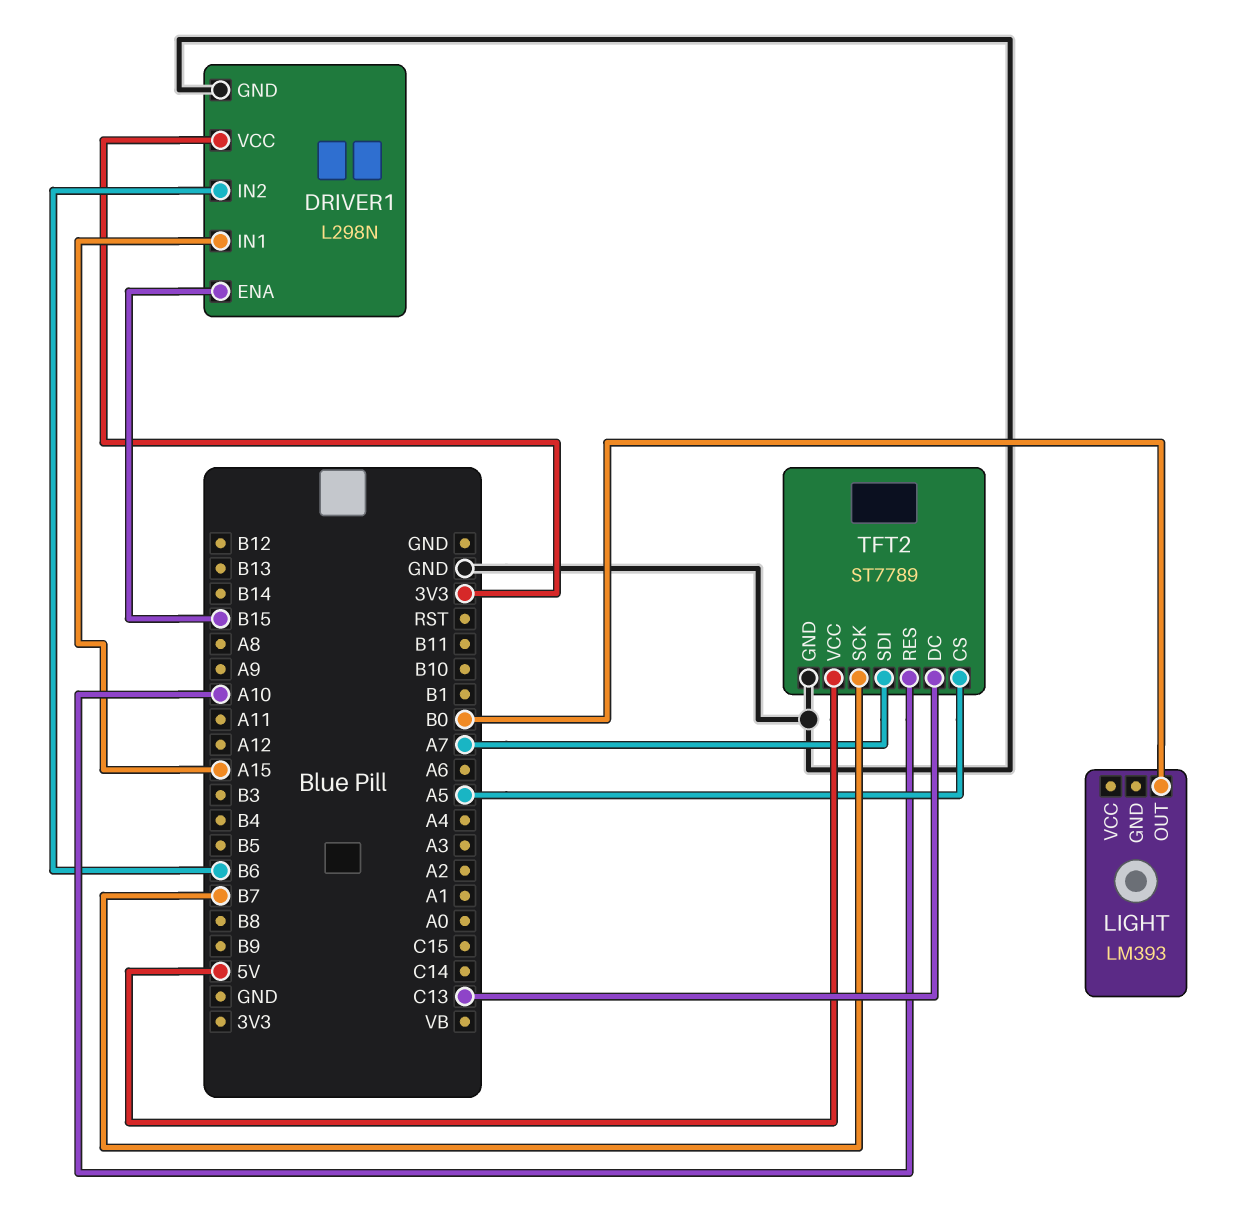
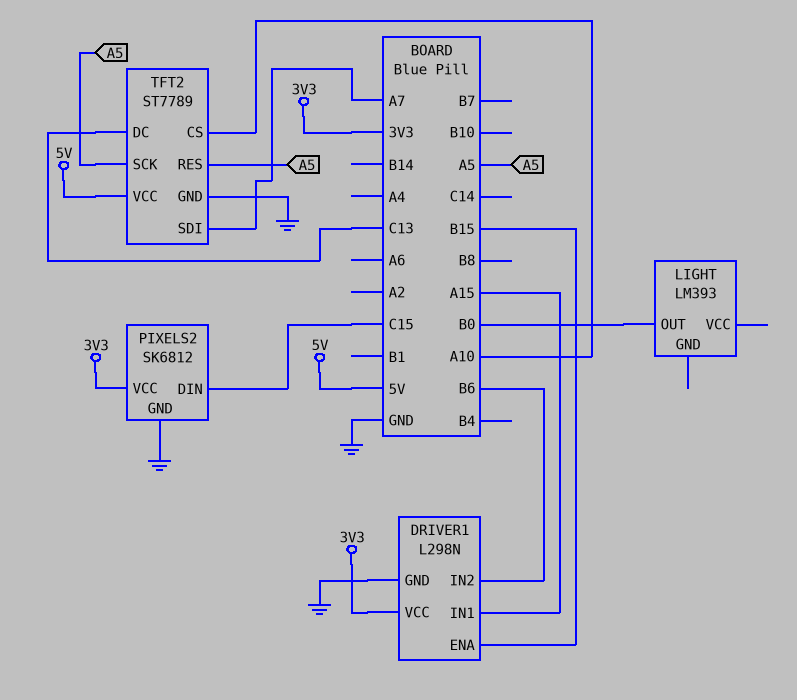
PIXELS2: none -> SK6812
PIXELS2 pin DIN: none -> C15
PIXELS2 pin GND: none -> GND
PIXELS2 pin VCC: none -> 3V3
TFT2 pin CS: A5 -> A10
TFT2 pin RES: A10 -> A5
TFT2 pin SCK: B7 -> A5

